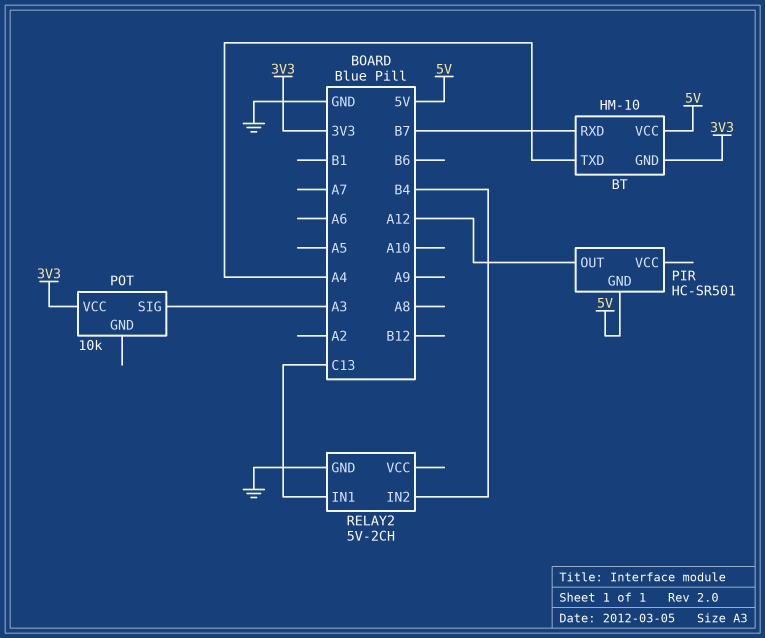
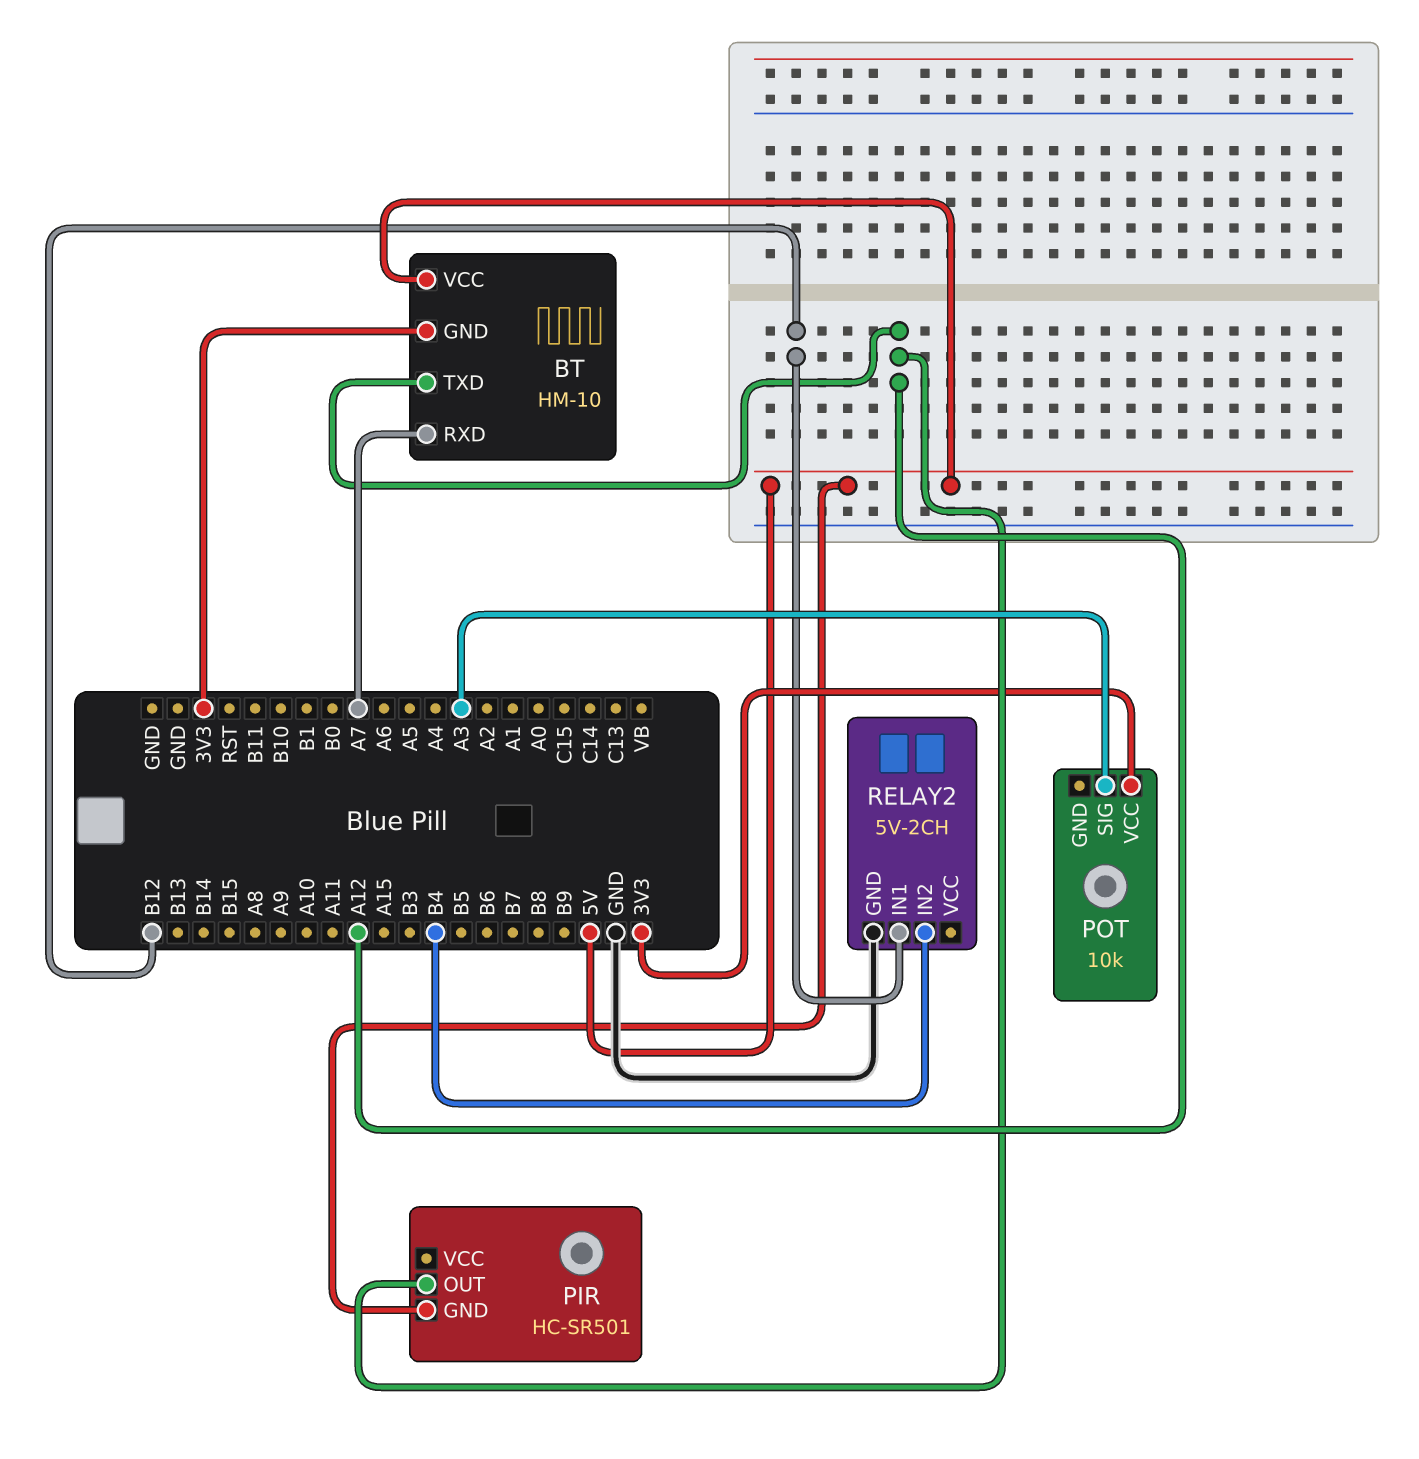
BT pin RXD: B7 -> A7
BT pin TXD: A4 -> A12
RELAY2 pin IN1: C13 -> B12

